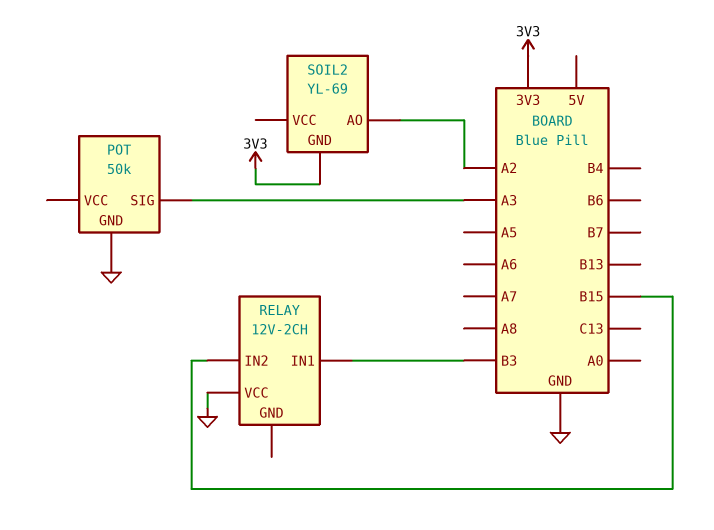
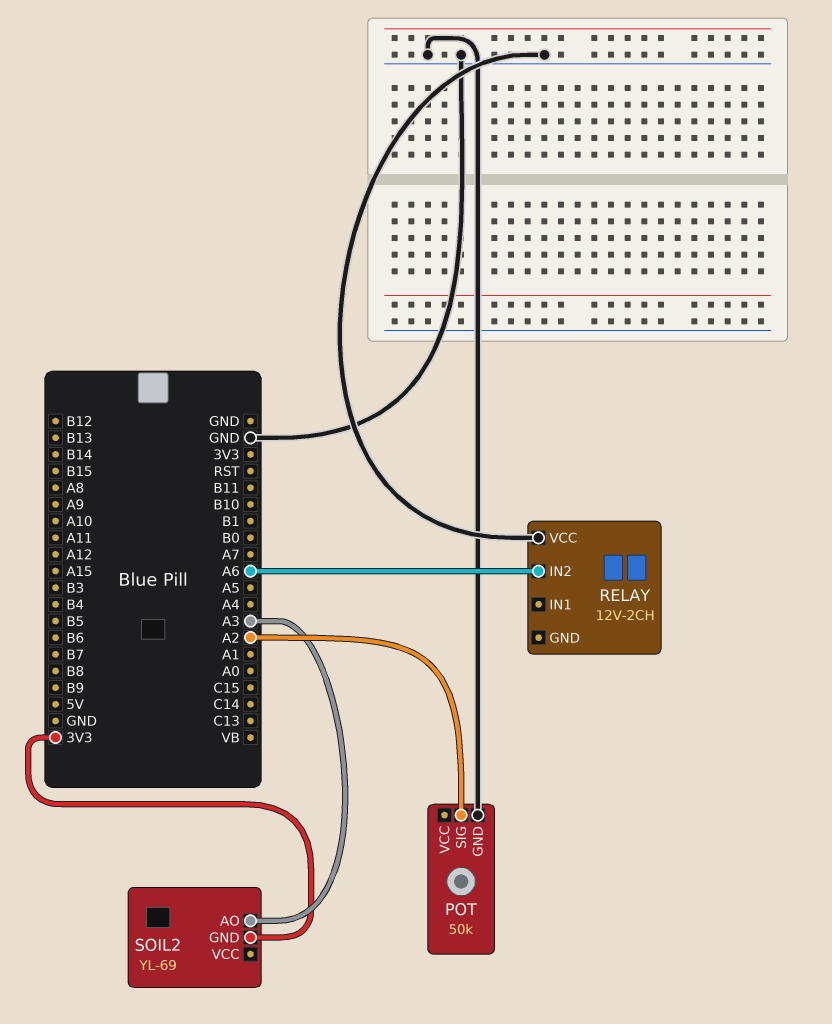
POT pin SIG: A3 -> A2
RELAY pin IN1: B3 -> none
RELAY pin IN2: B15 -> A6
SOIL2 pin AO: A2 -> A3

